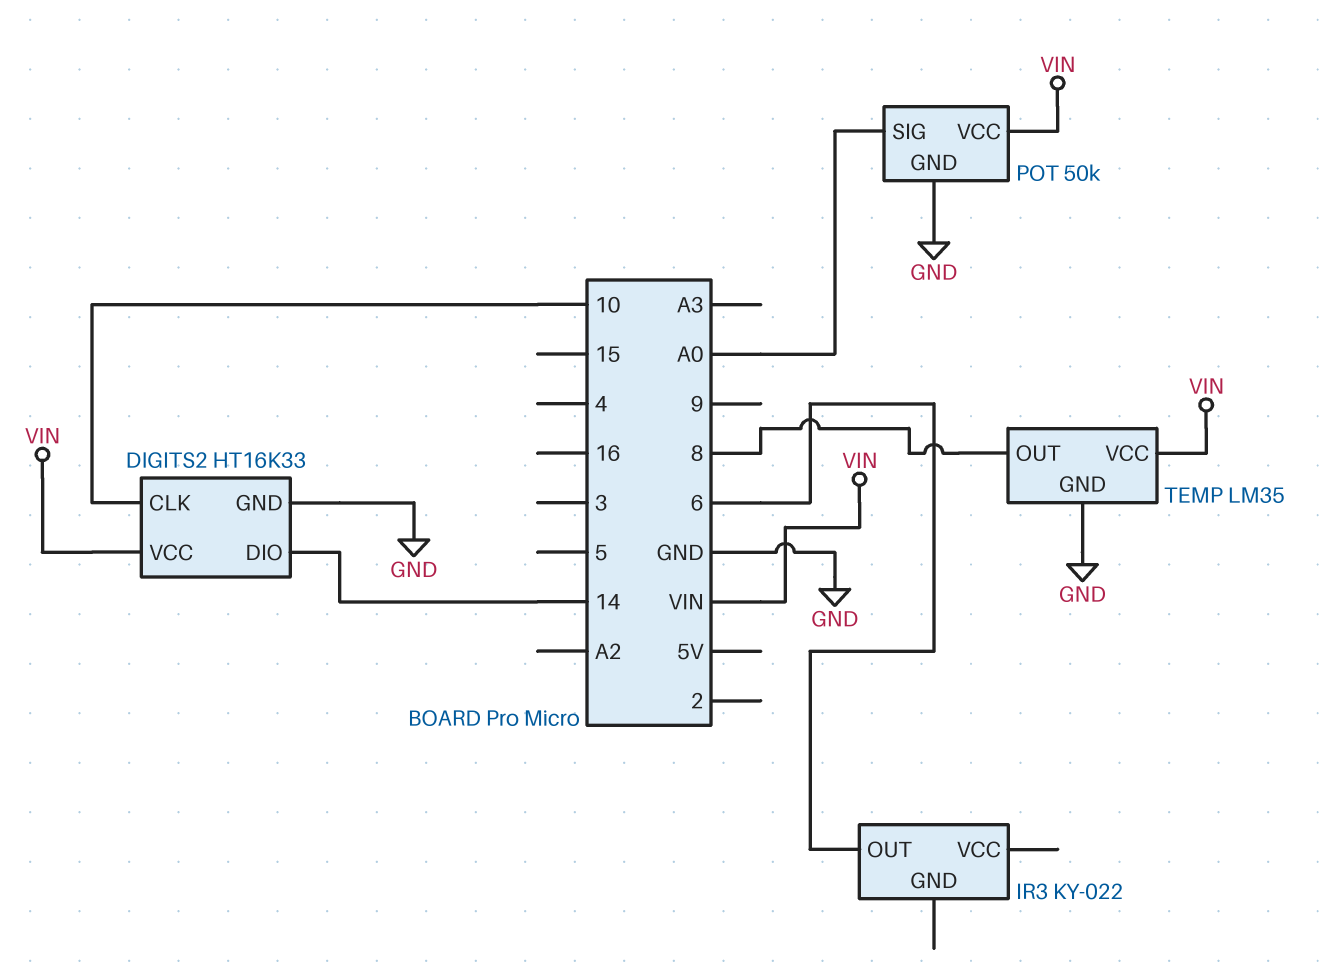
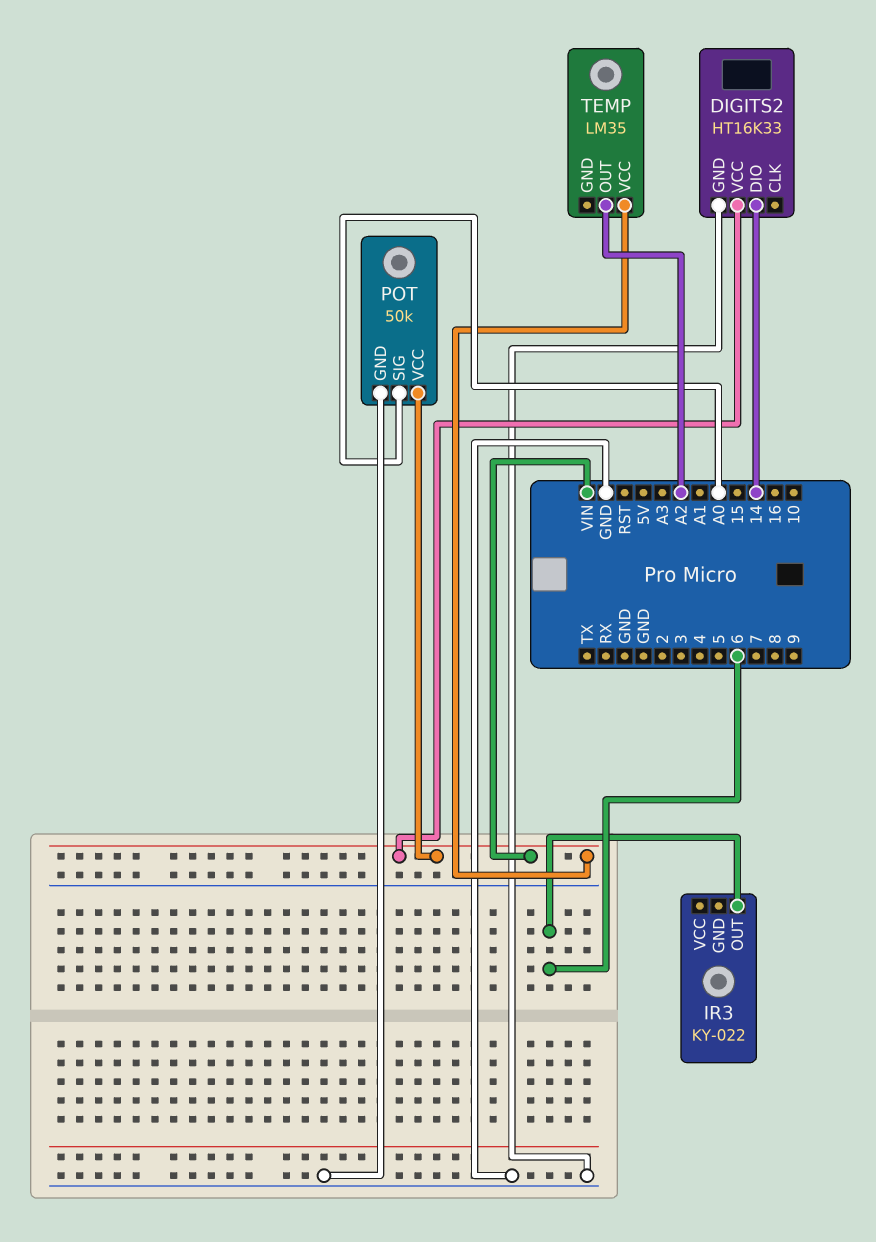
DIGITS2 pin CLK: 10 -> none
TEMP pin GND: GND -> none
TEMP pin OUT: 8 -> A2

